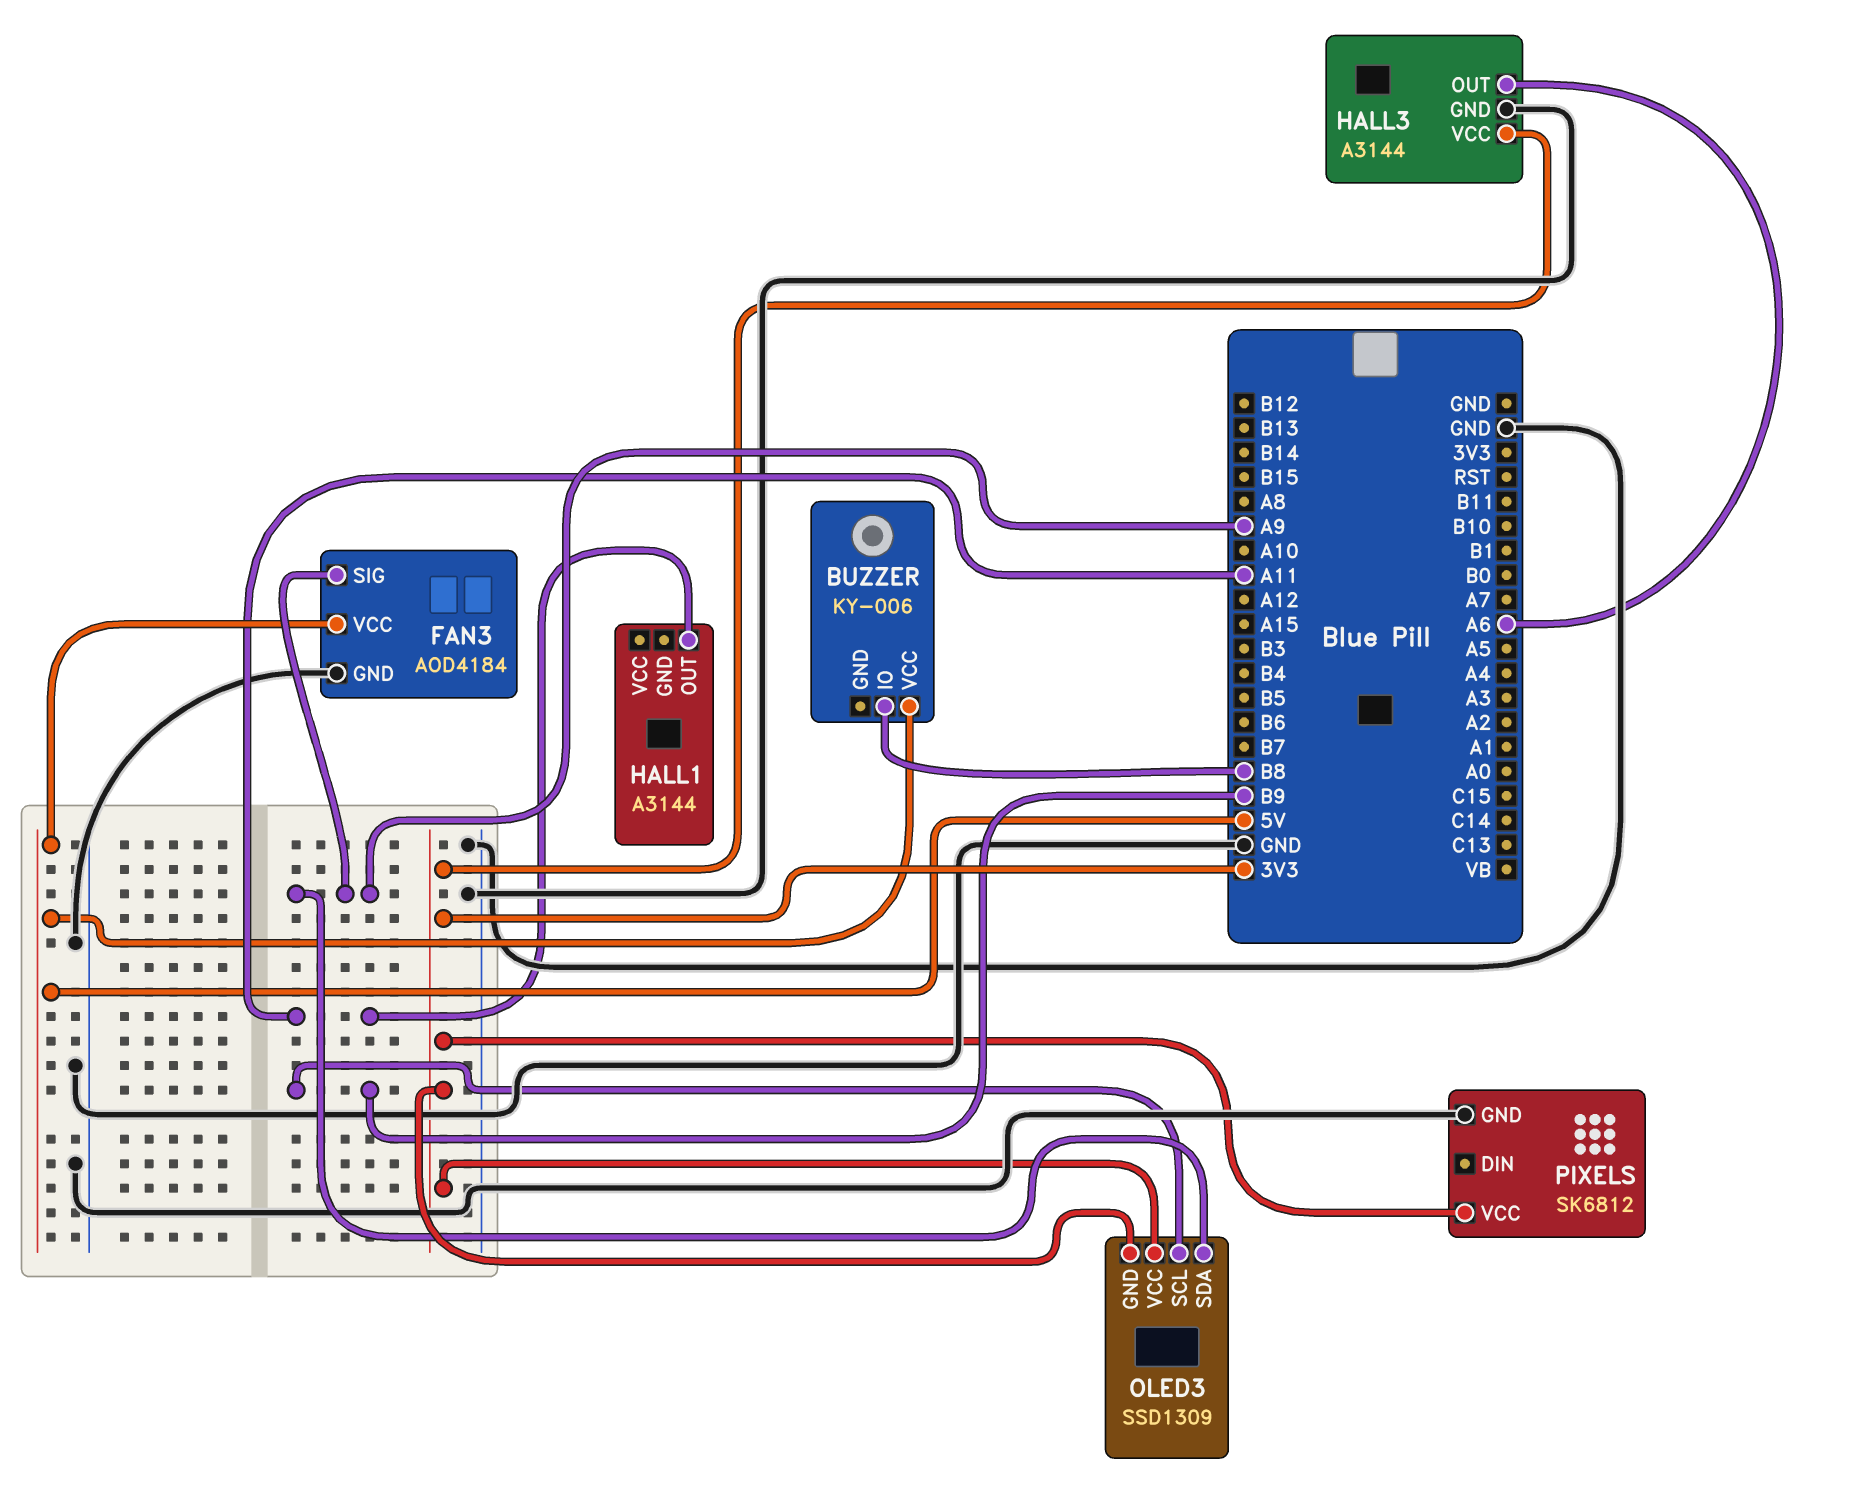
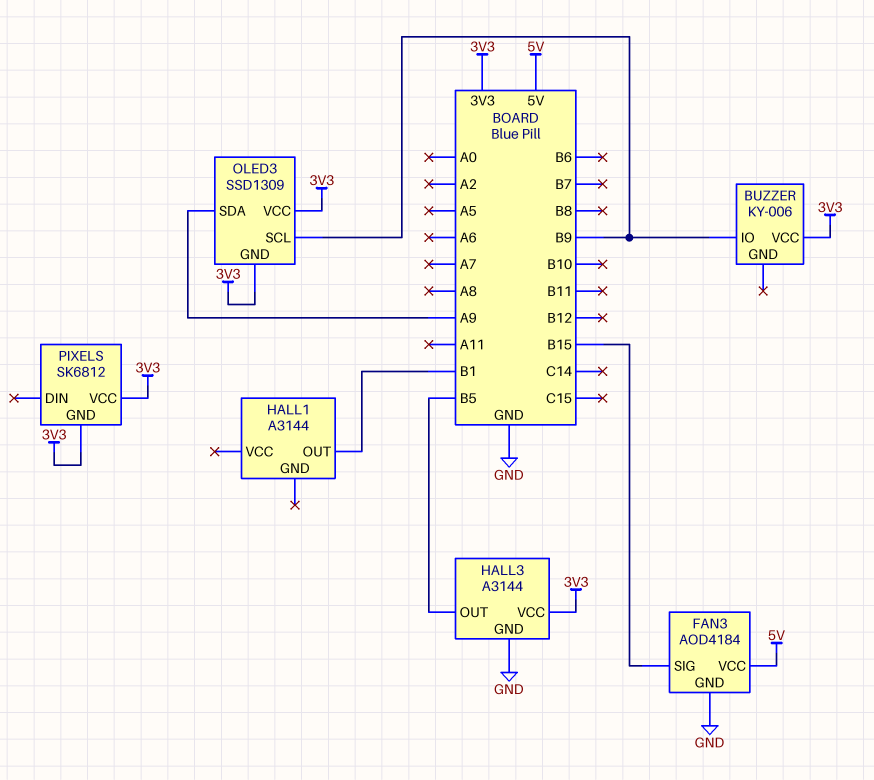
BUZZER pin IO: B8 -> B9
BUZZER pin VCC: 5V -> 3V3
FAN3 pin SIG: A9 -> B15
HALL1 pin OUT: A11 -> B1
HALL3 pin OUT: A6 -> B5
PIXELS pin GND: GND -> 3V3

